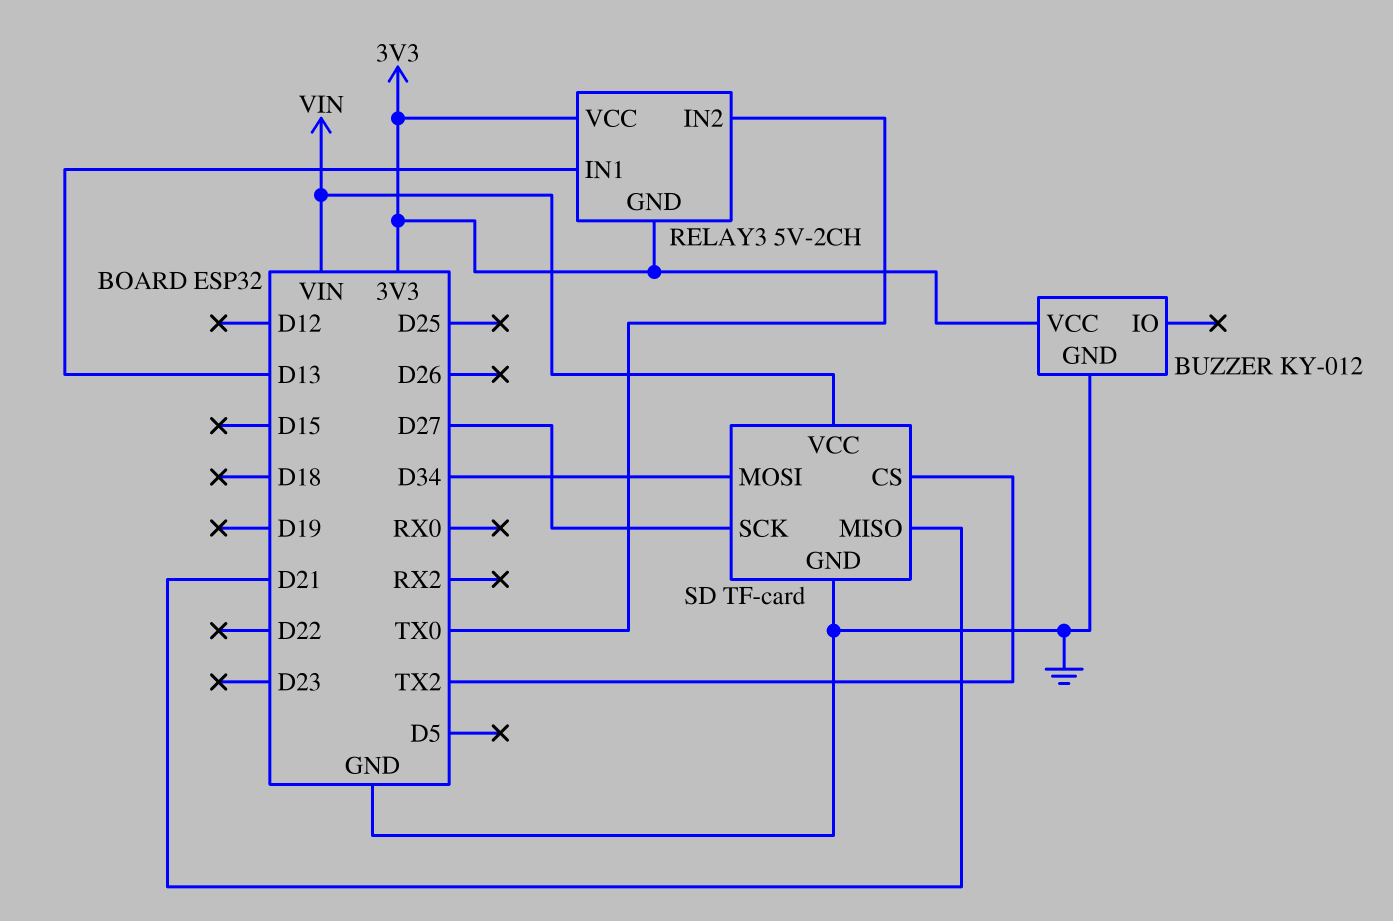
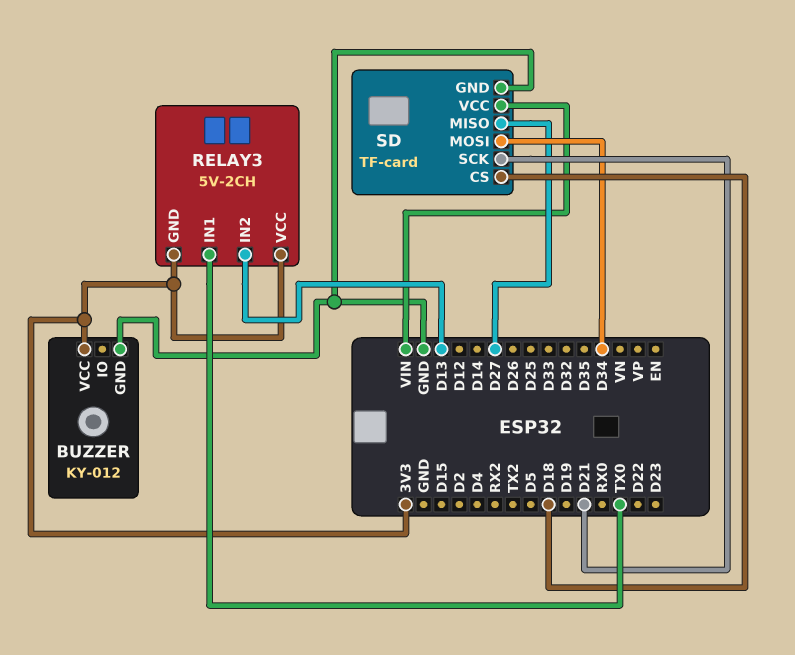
RELAY3 pin IN1: D13 -> TX0
RELAY3 pin IN2: TX0 -> D13
SD pin CS: TX2 -> D18
SD pin MISO: D21 -> D27
SD pin SCK: D27 -> D21

